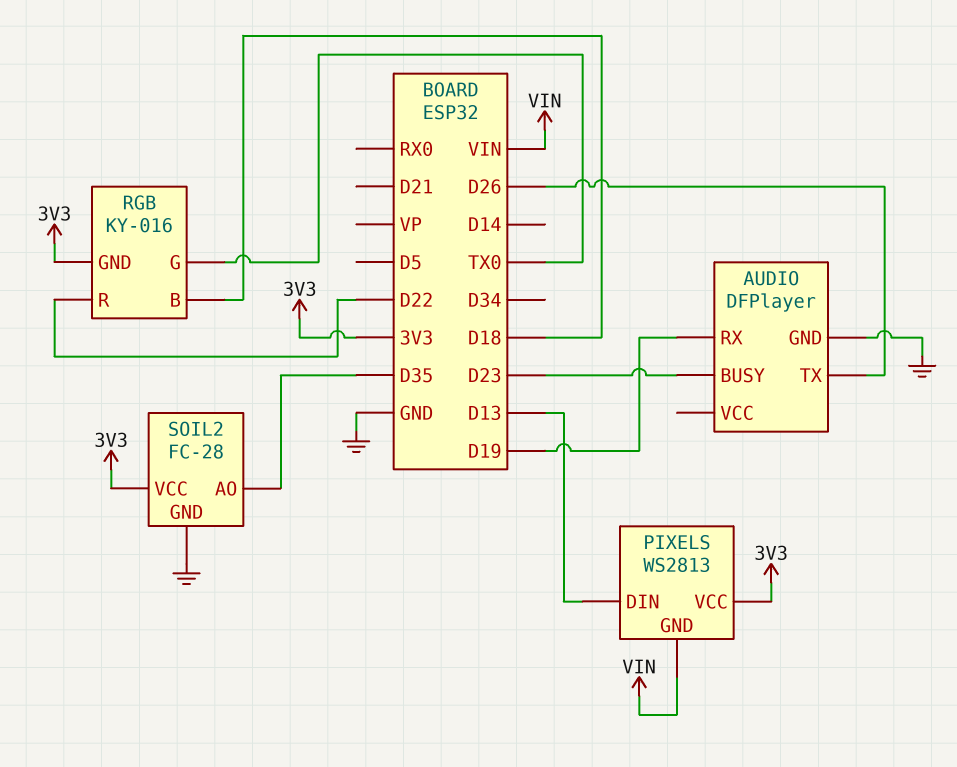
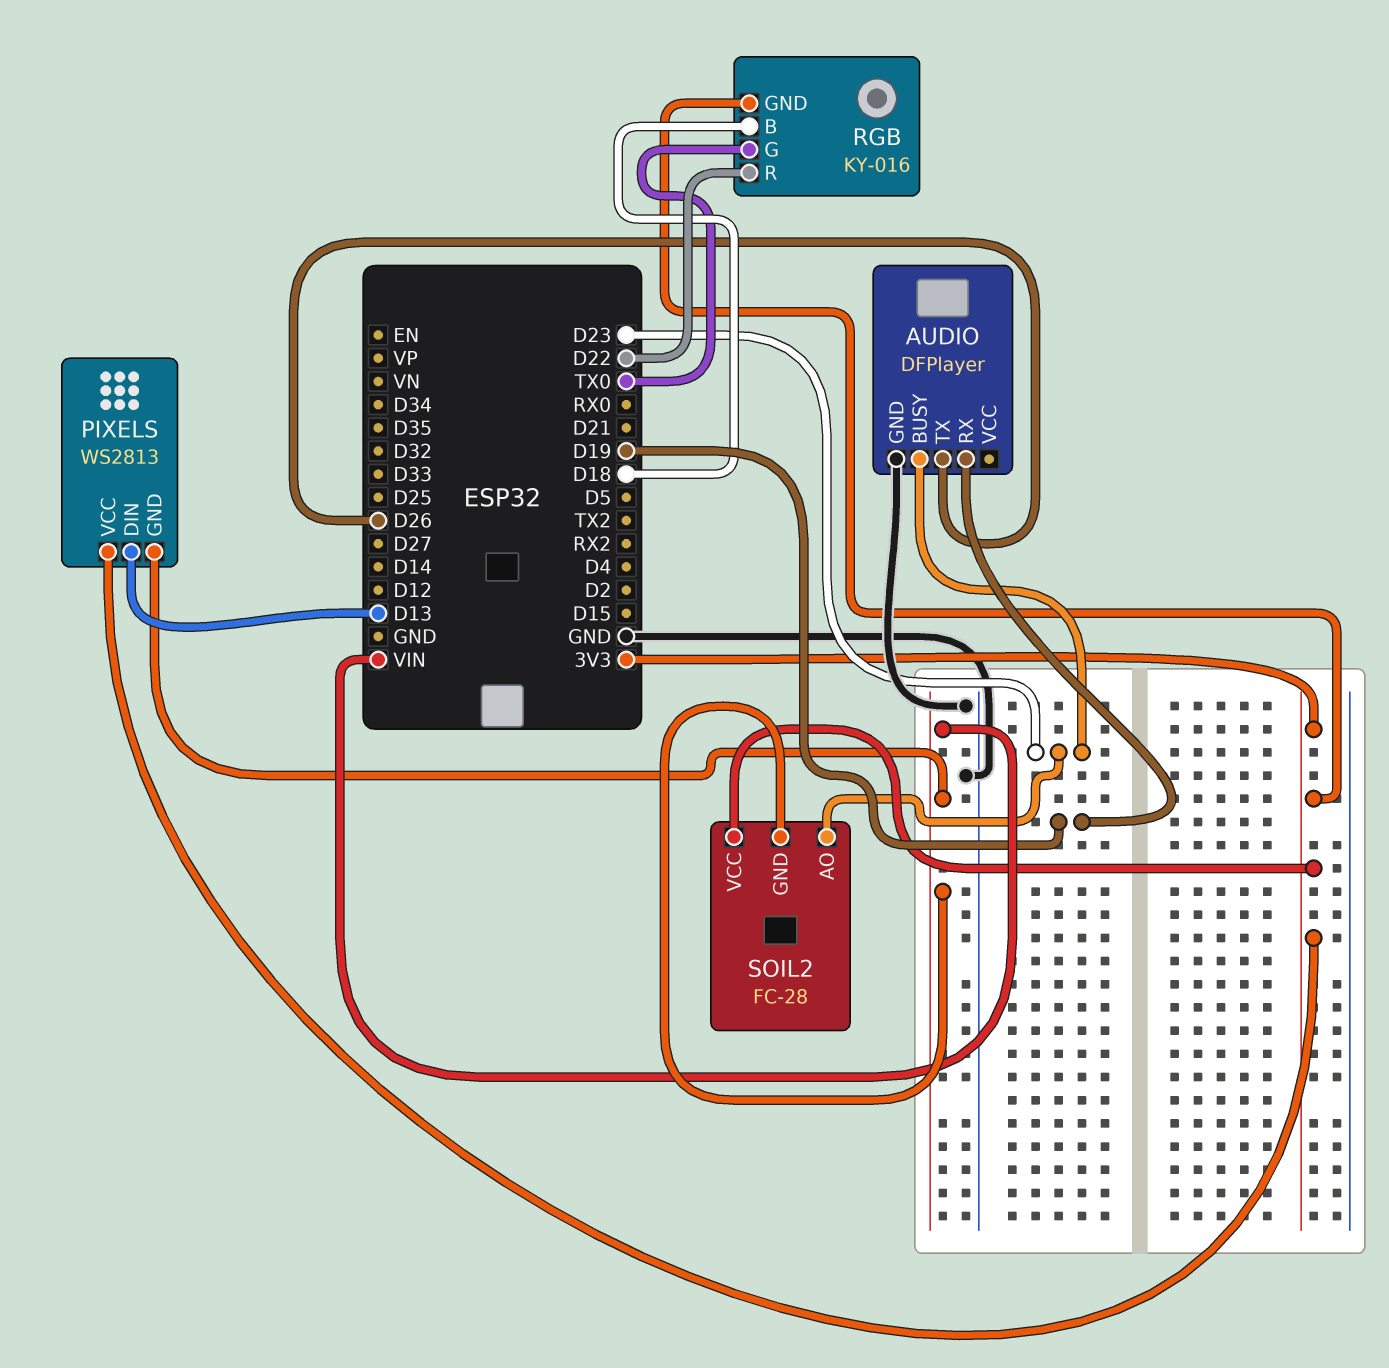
SOIL2 pin AO: D35 -> D23
SOIL2 pin GND: GND -> VIN

